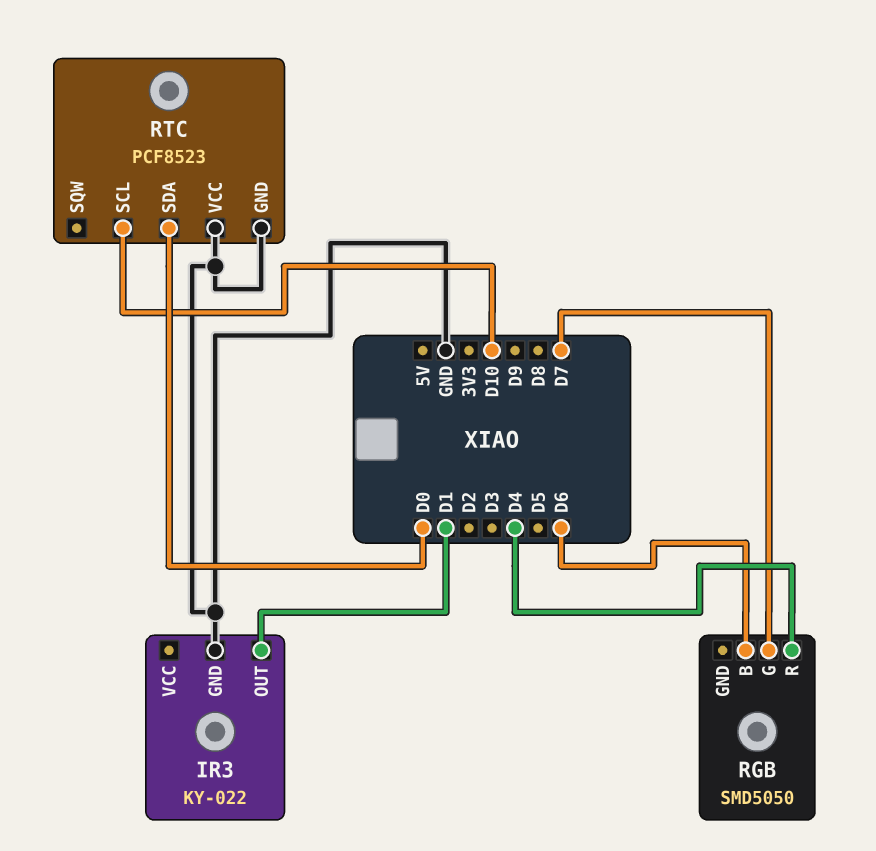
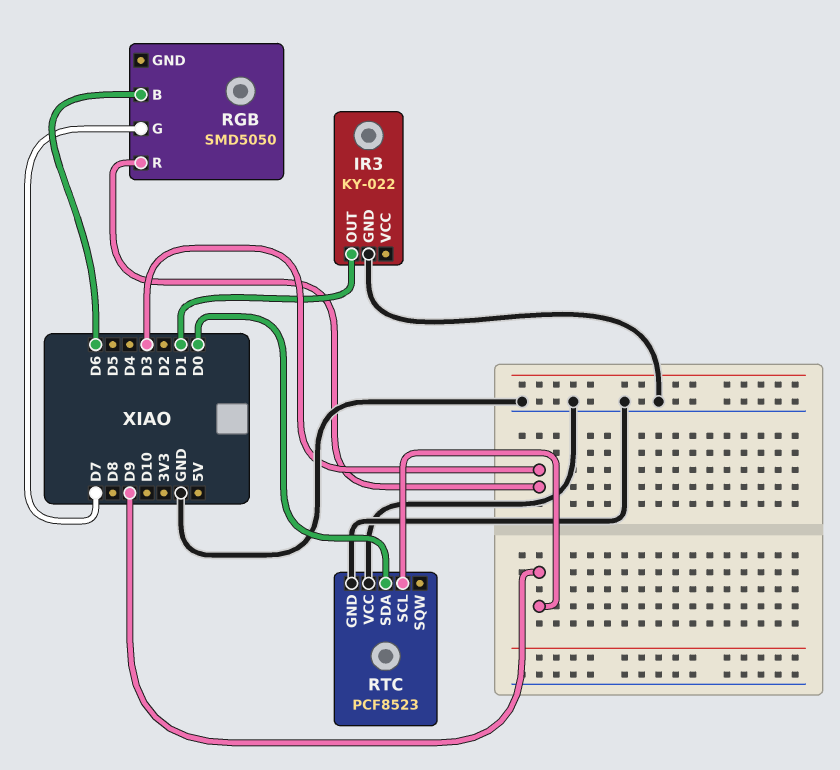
RGB pin R: D4 -> D3
RTC pin SCL: D10 -> D9

